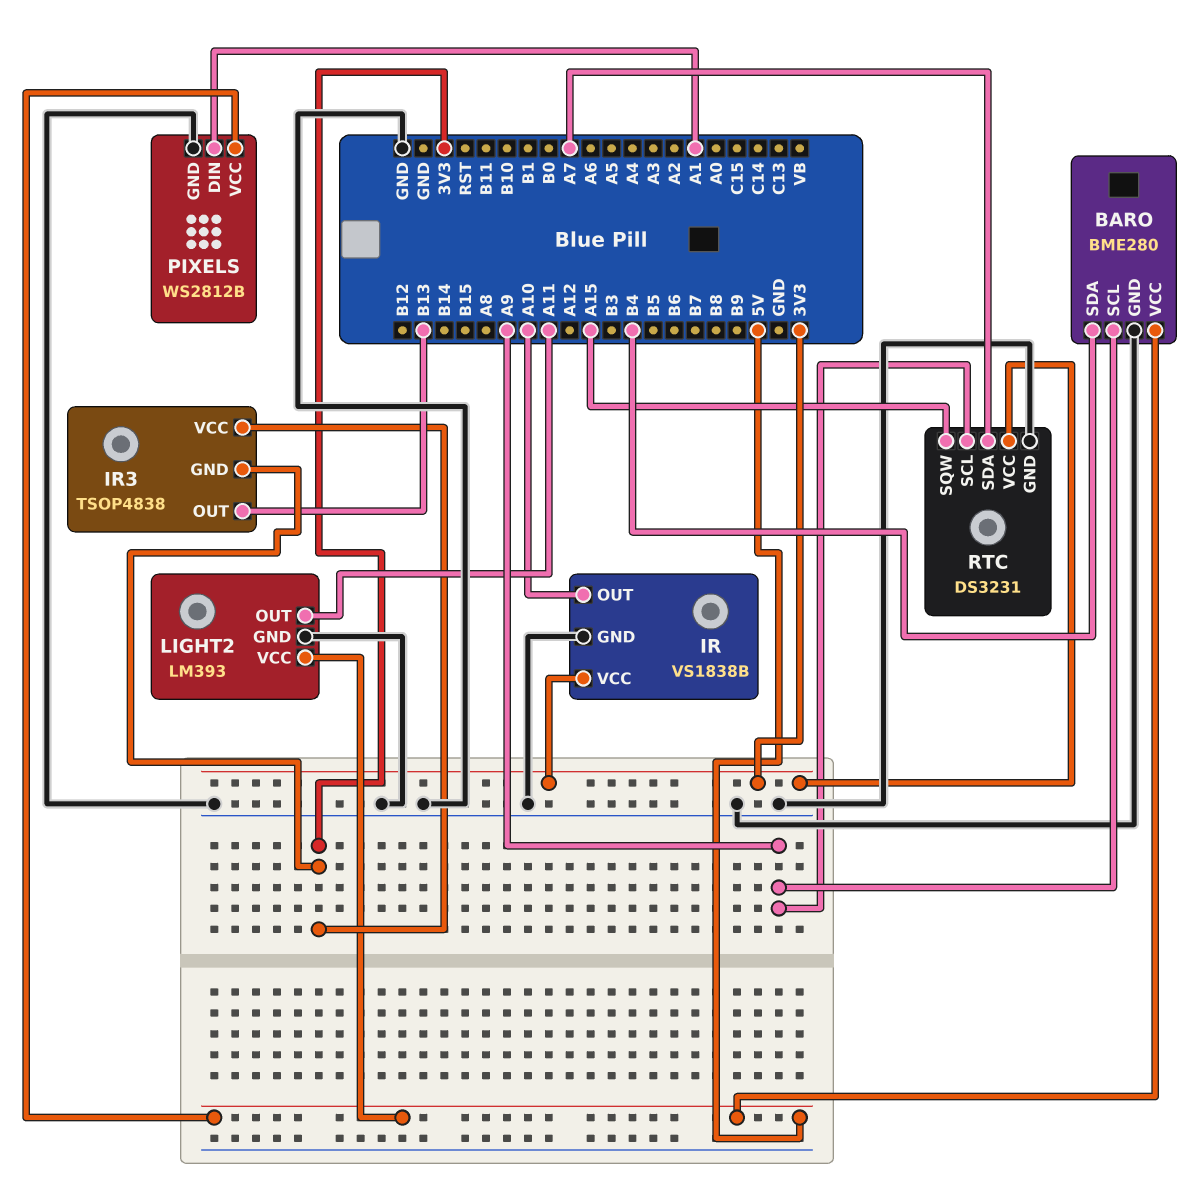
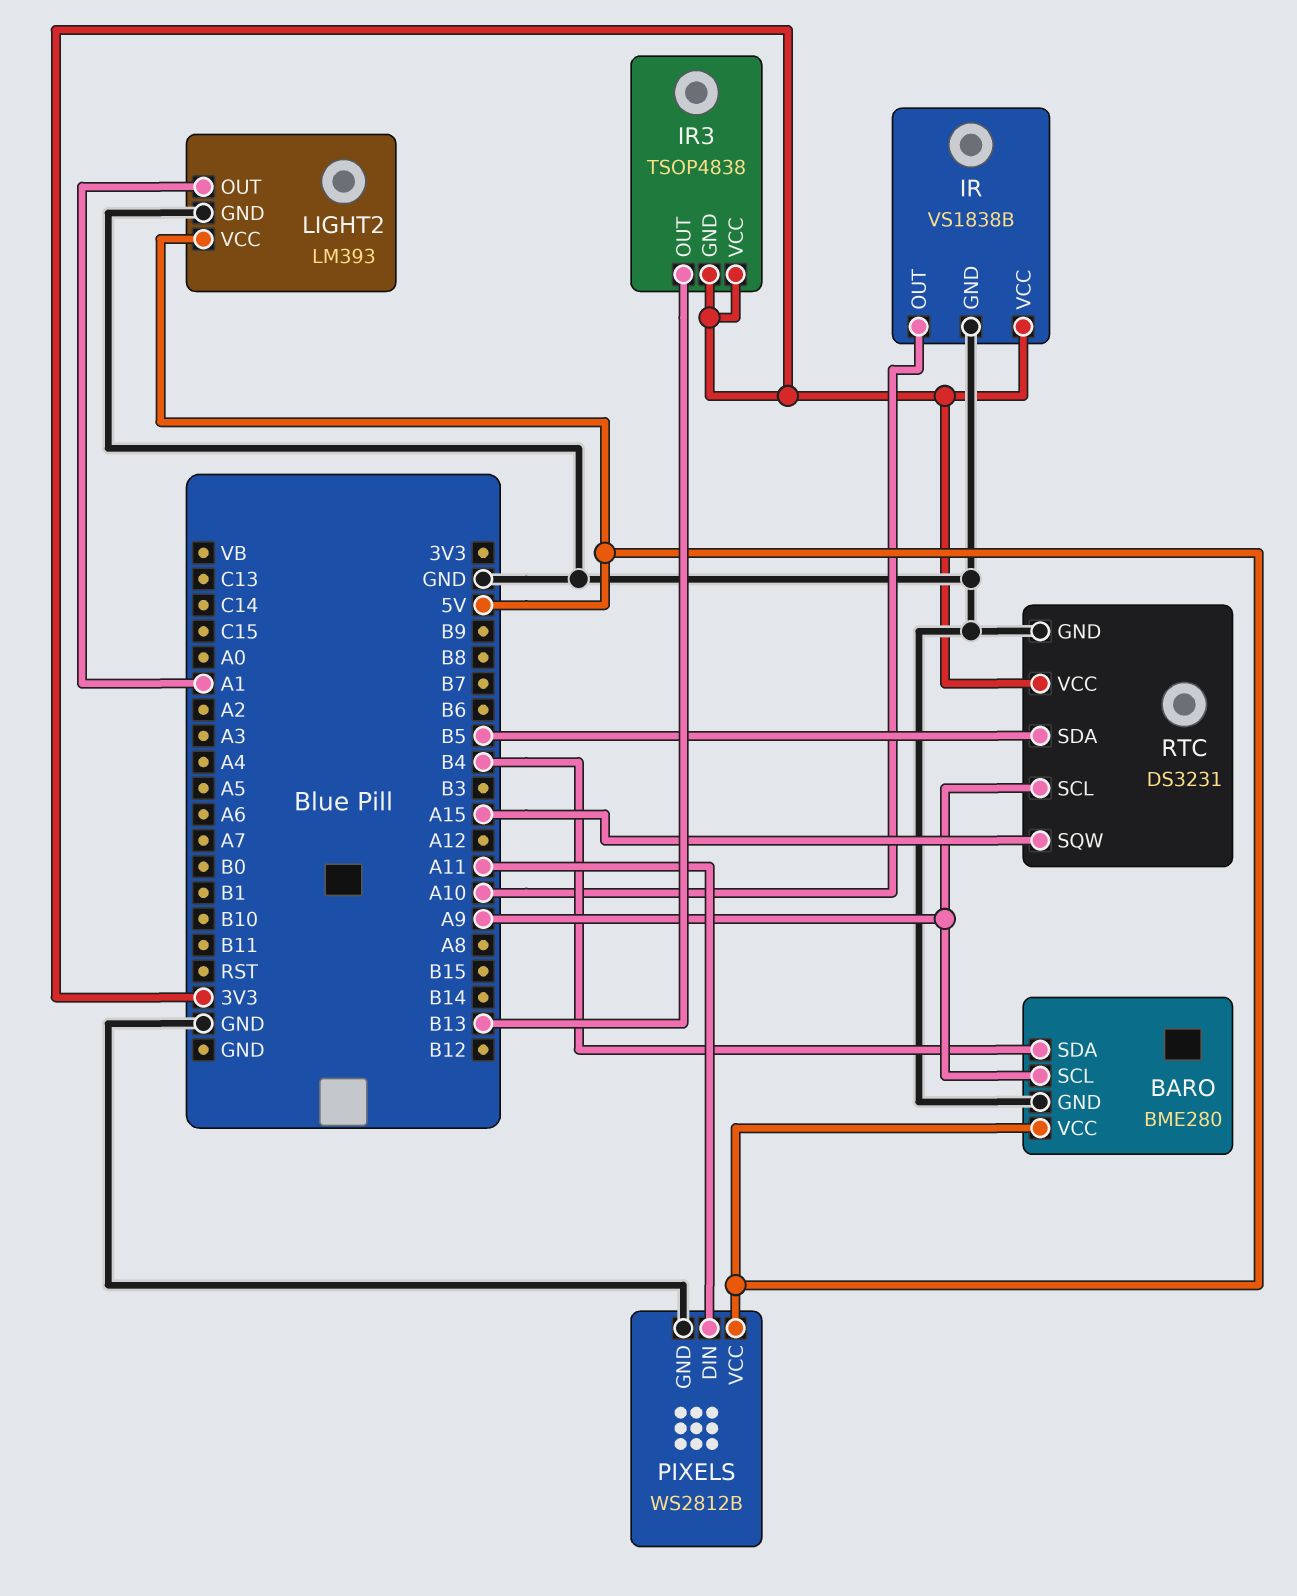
LIGHT2 pin OUT: A11 -> A1
PIXELS pin DIN: A1 -> A11
RTC pin SDA: A7 -> B5

